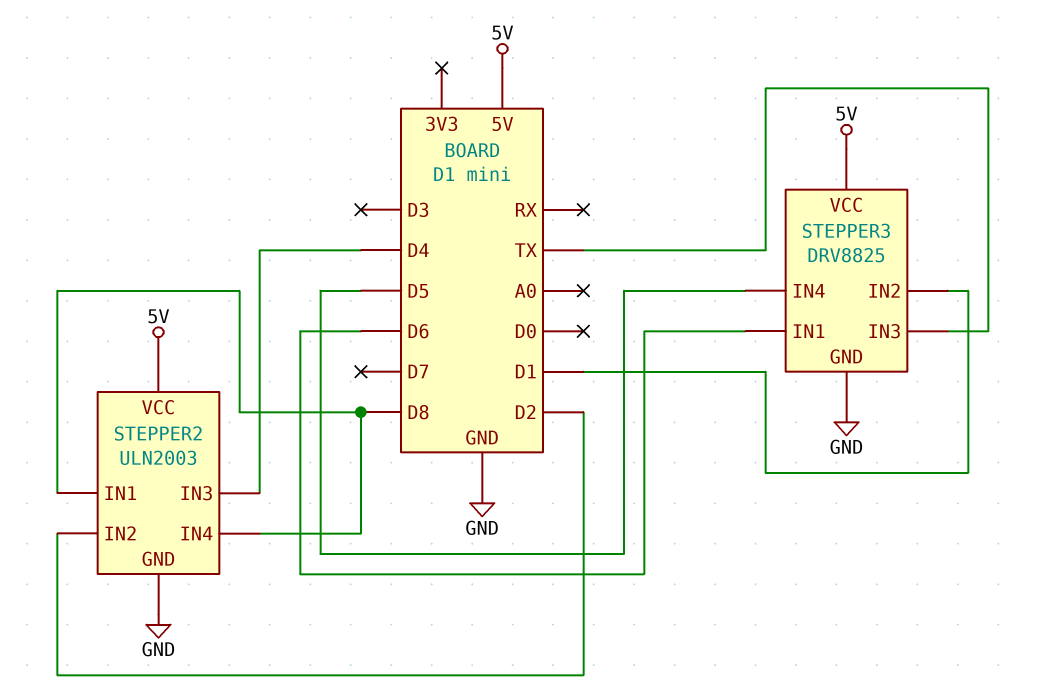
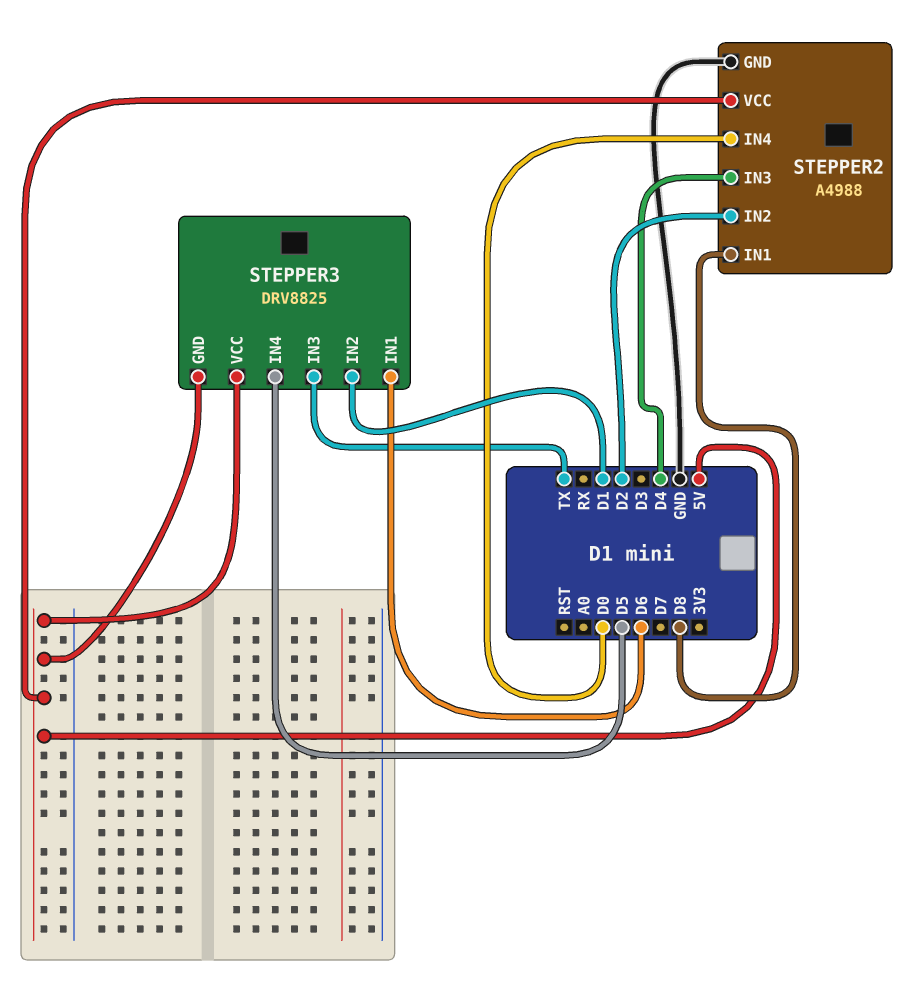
STEPPER2: ULN2003 -> A4988
STEPPER2 pin IN4: D8 -> D0
STEPPER3 pin GND: GND -> 5V

